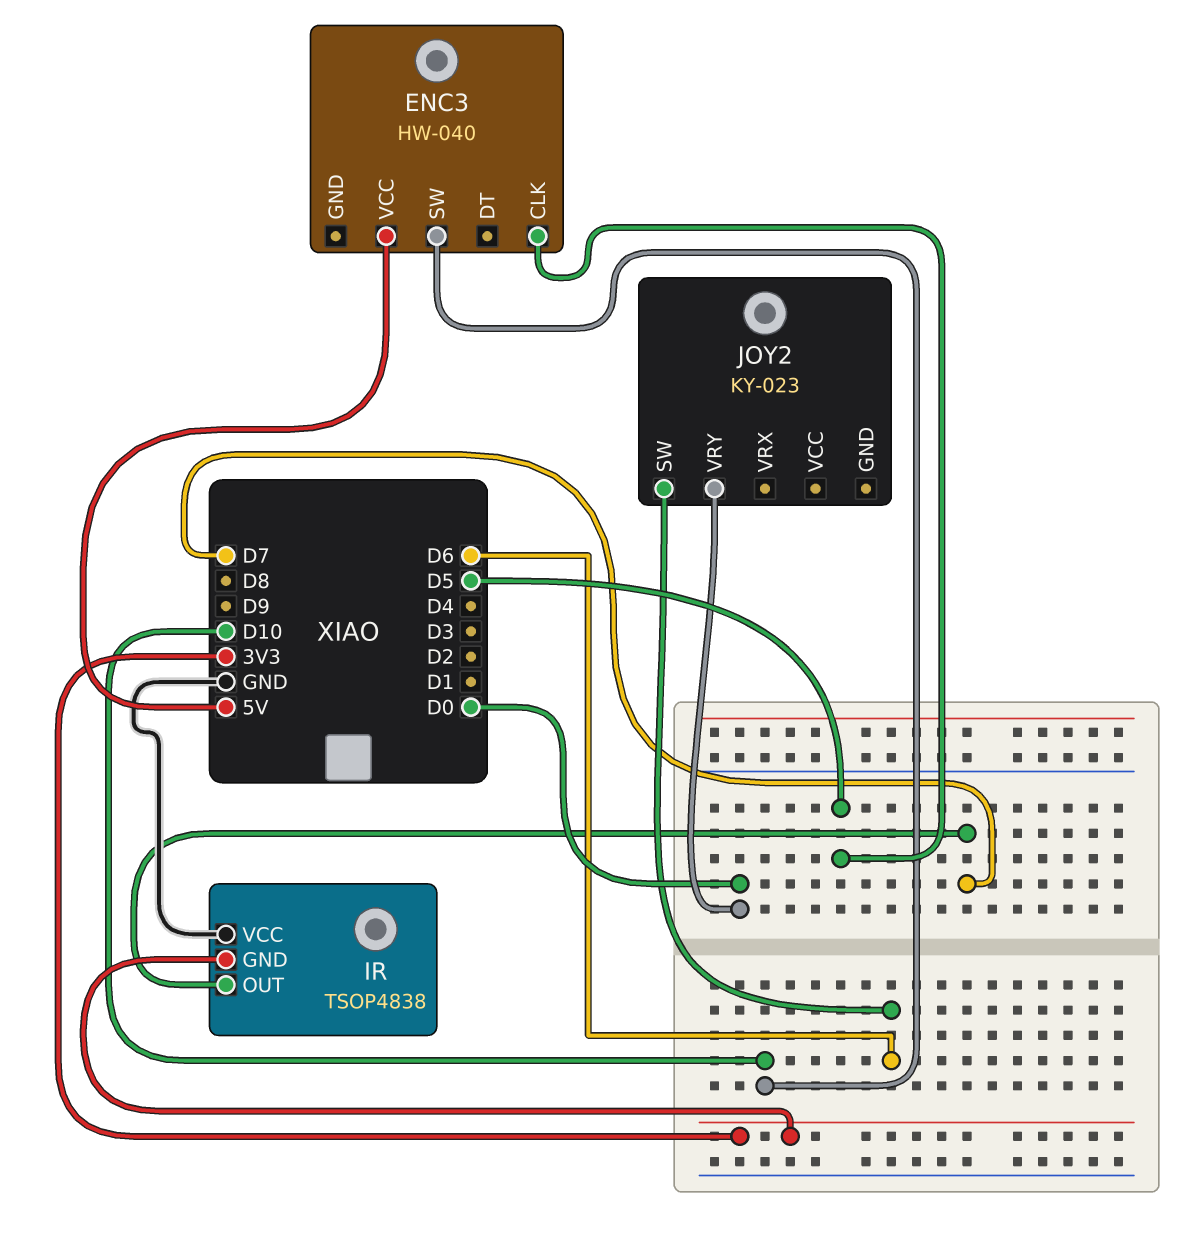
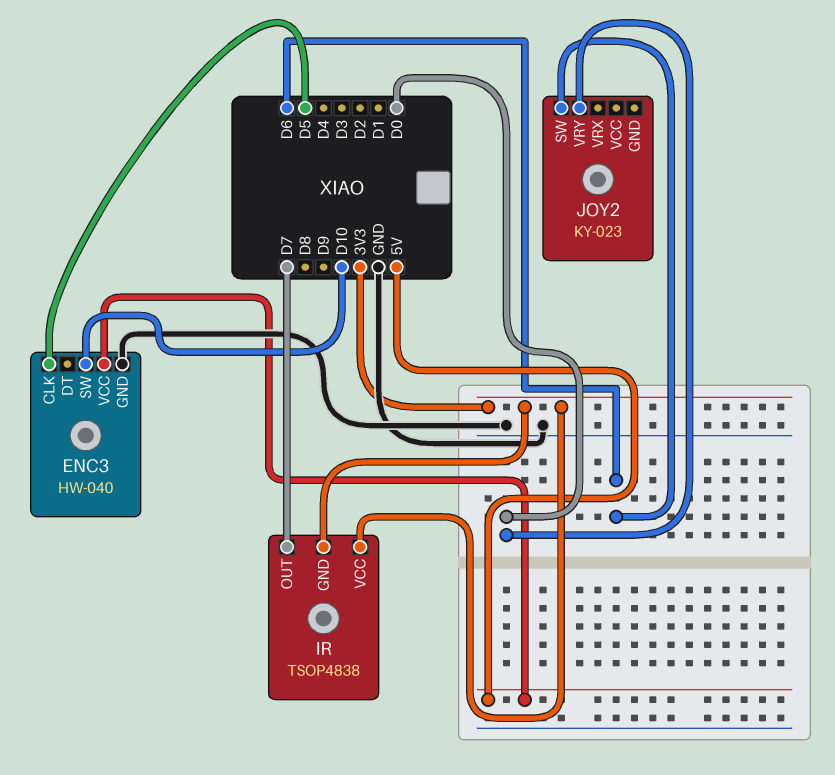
ENC3 pin GND: none -> GND
IR pin VCC: GND -> 3V3

